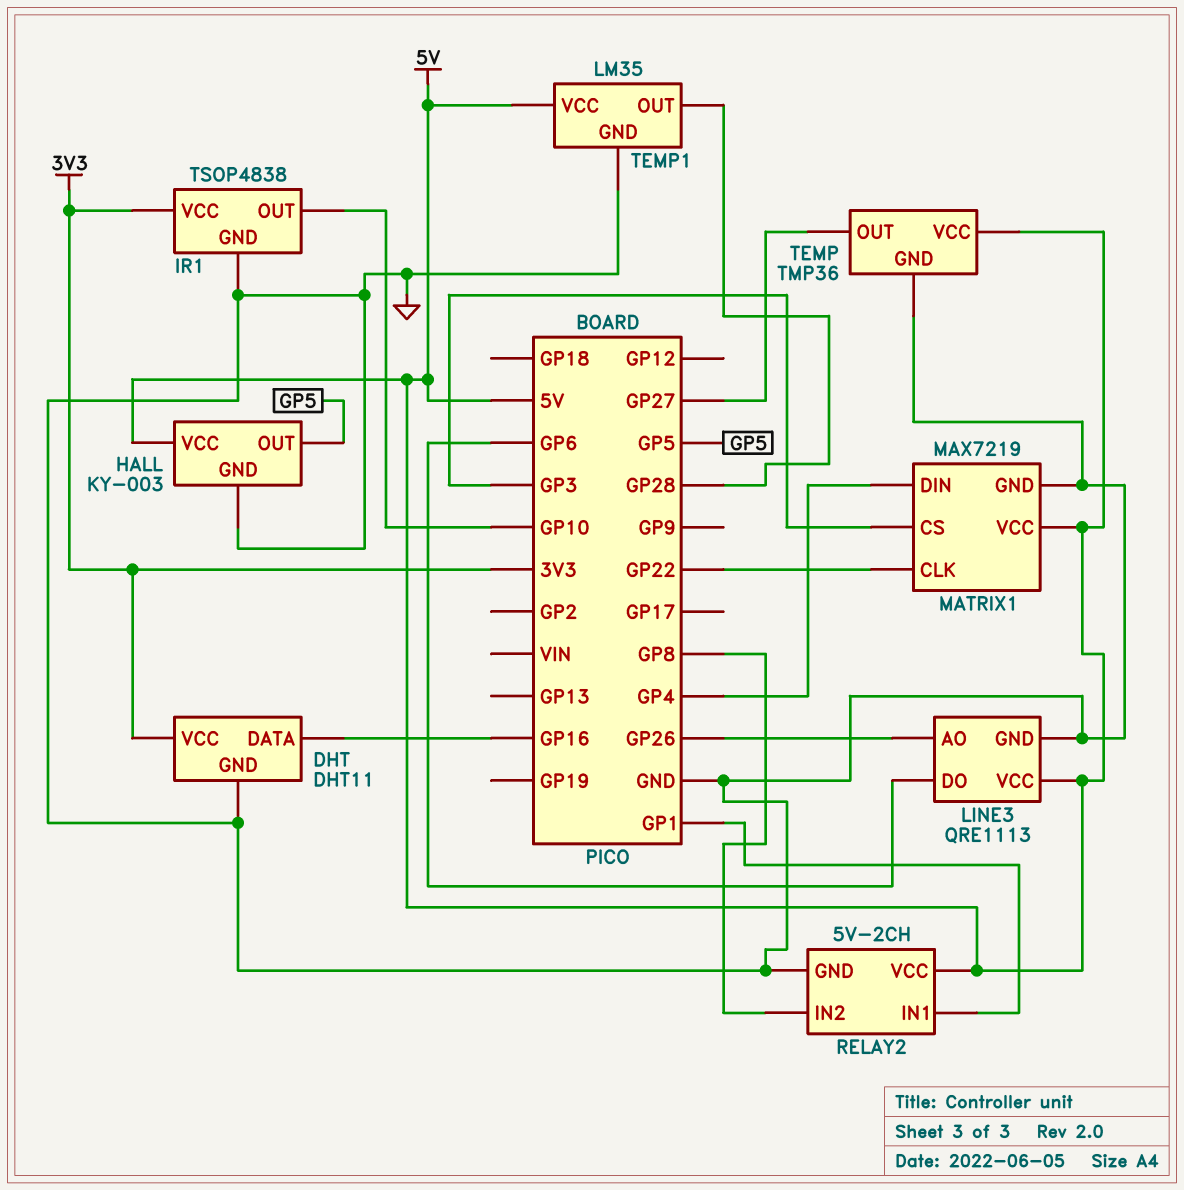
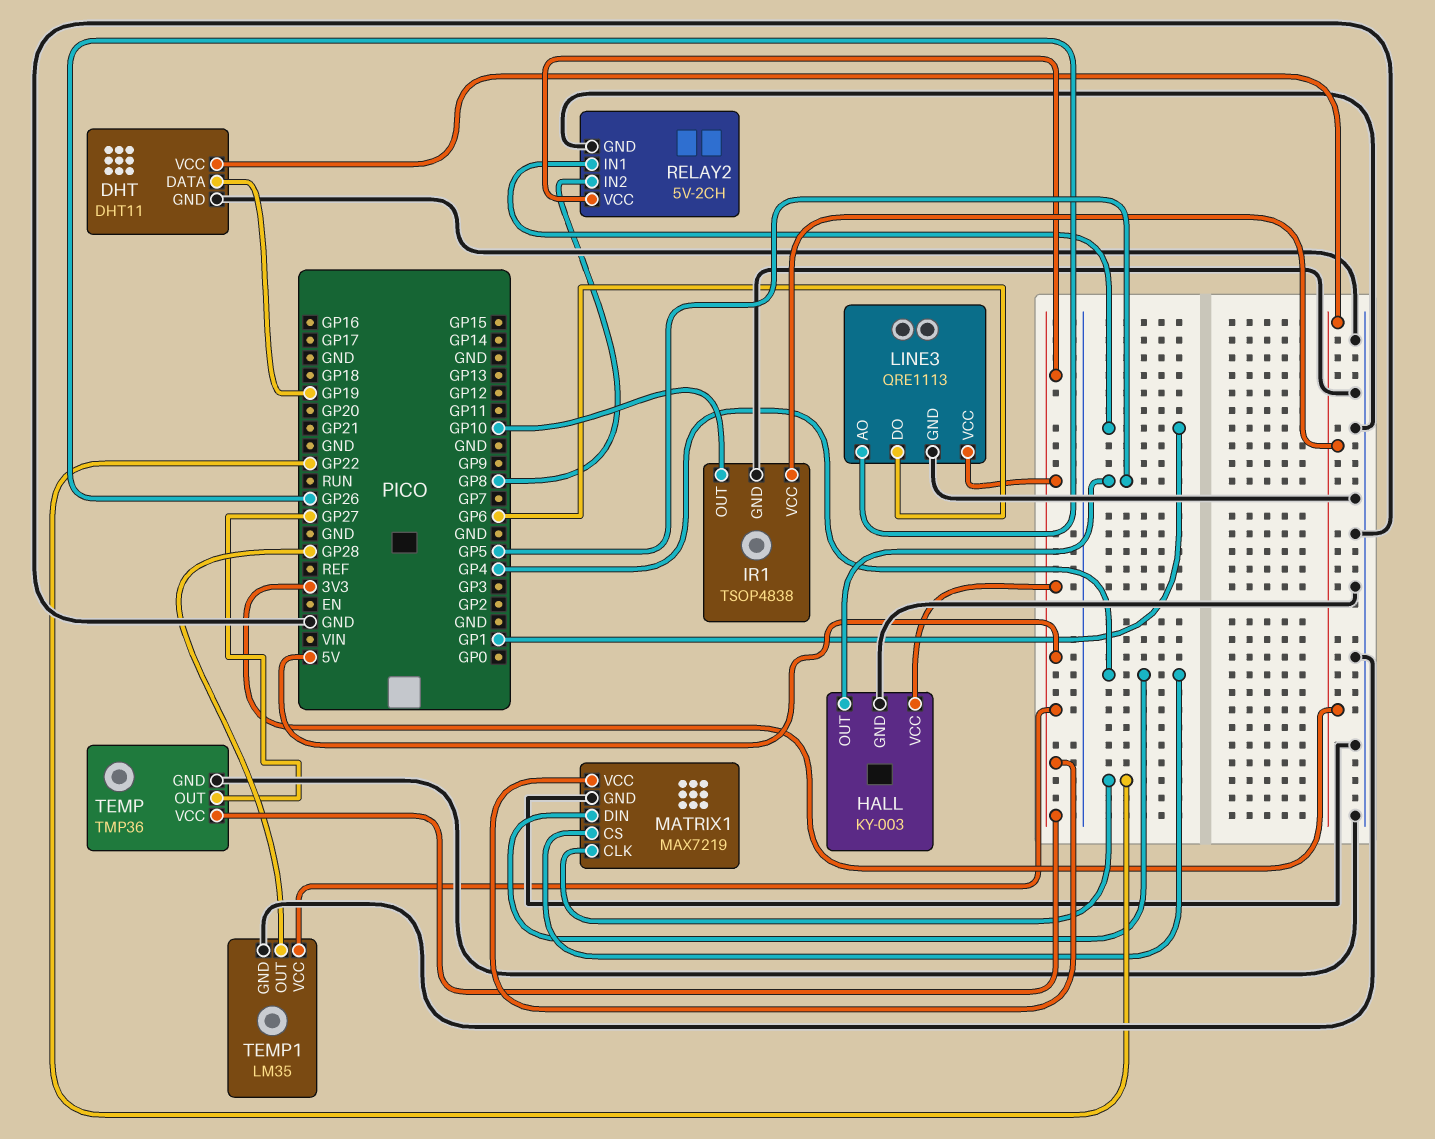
DHT pin DATA: GP16 -> GP19
MATRIX1 pin CS: GP3 -> GP4

